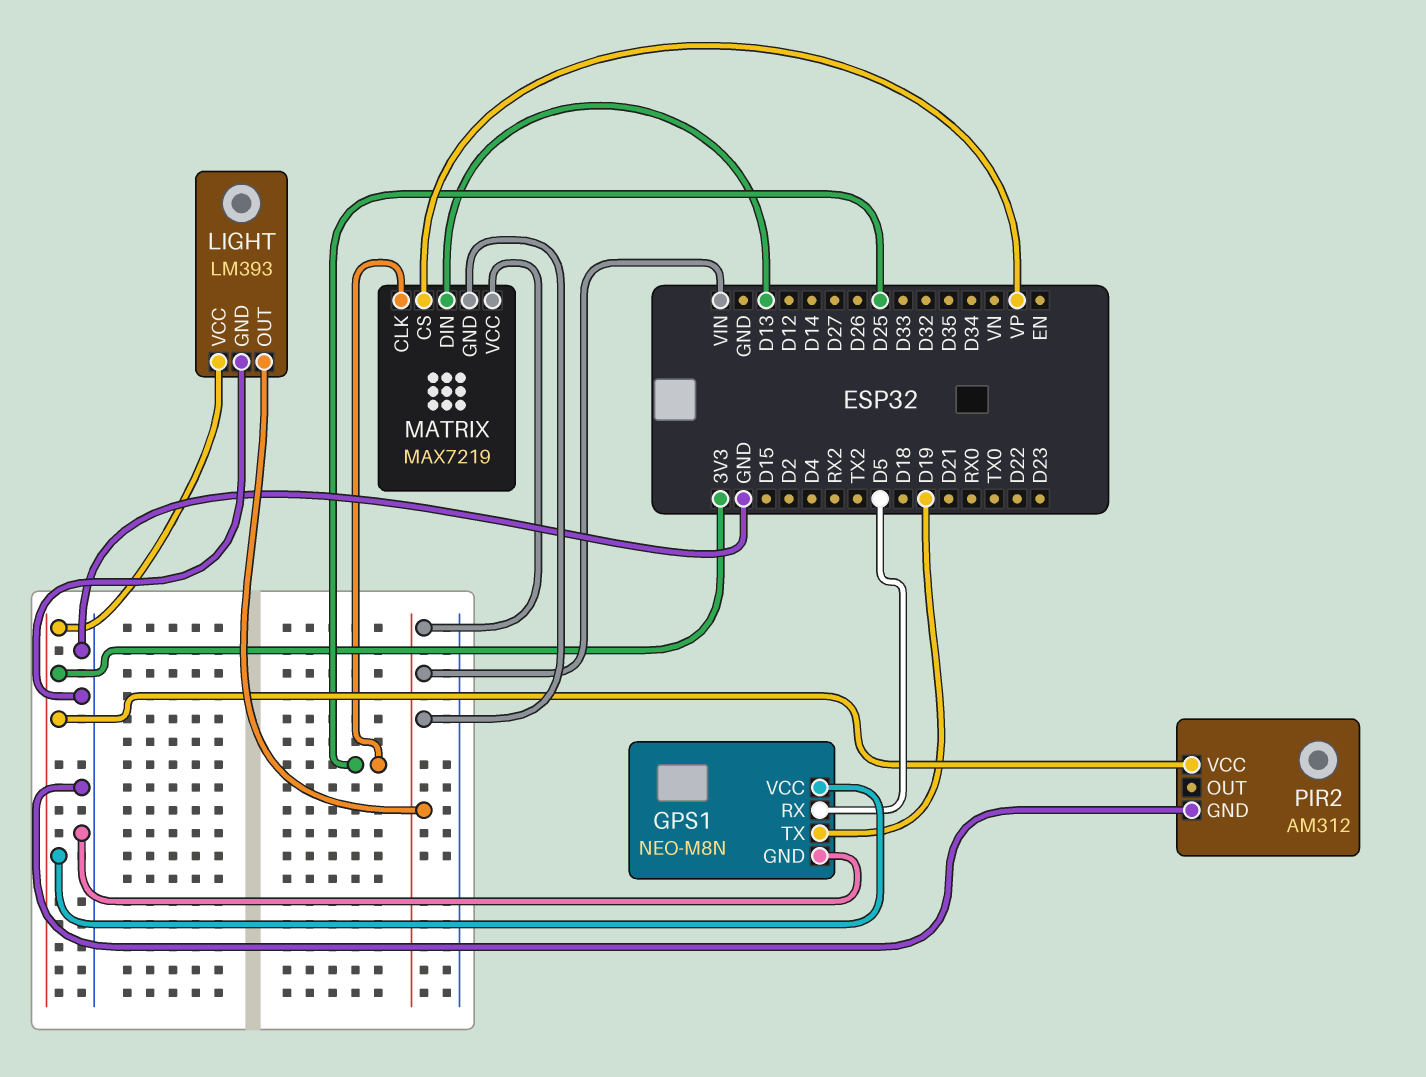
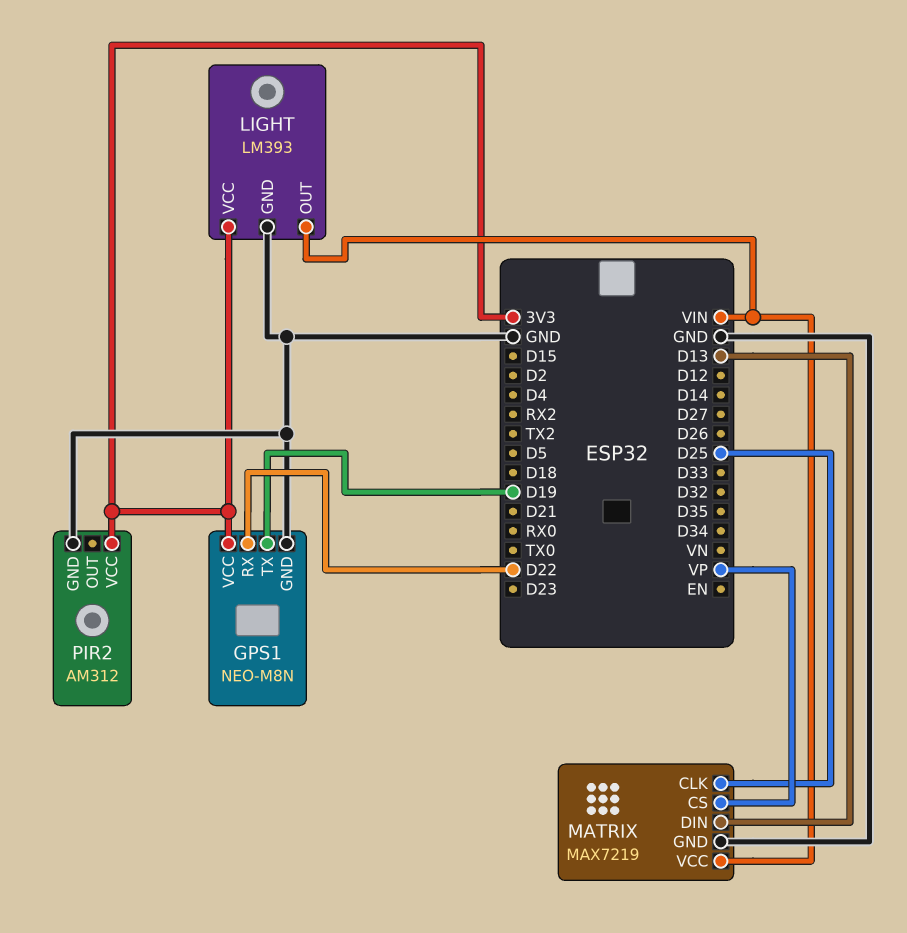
GPS1 pin RX: D5 -> D22
MATRIX pin GND: VIN -> GND

